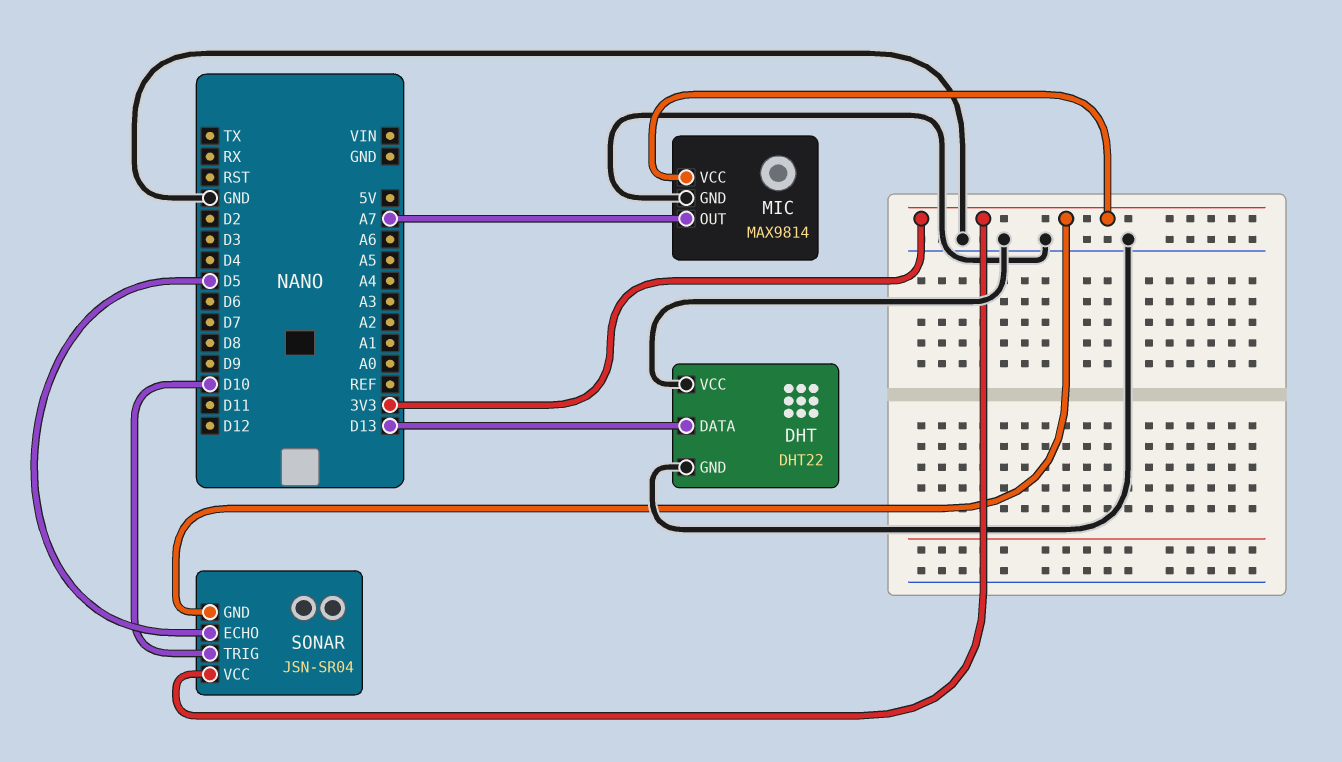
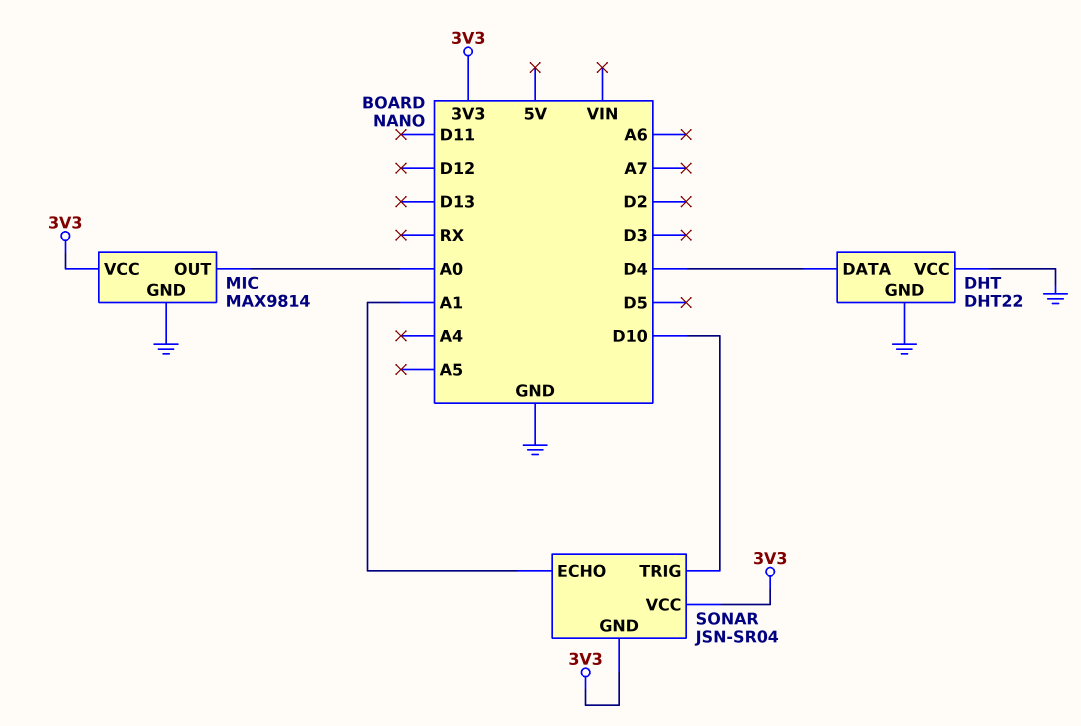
DHT pin DATA: D13 -> D4
MIC pin OUT: A7 -> A0
SONAR pin ECHO: D5 -> A1

